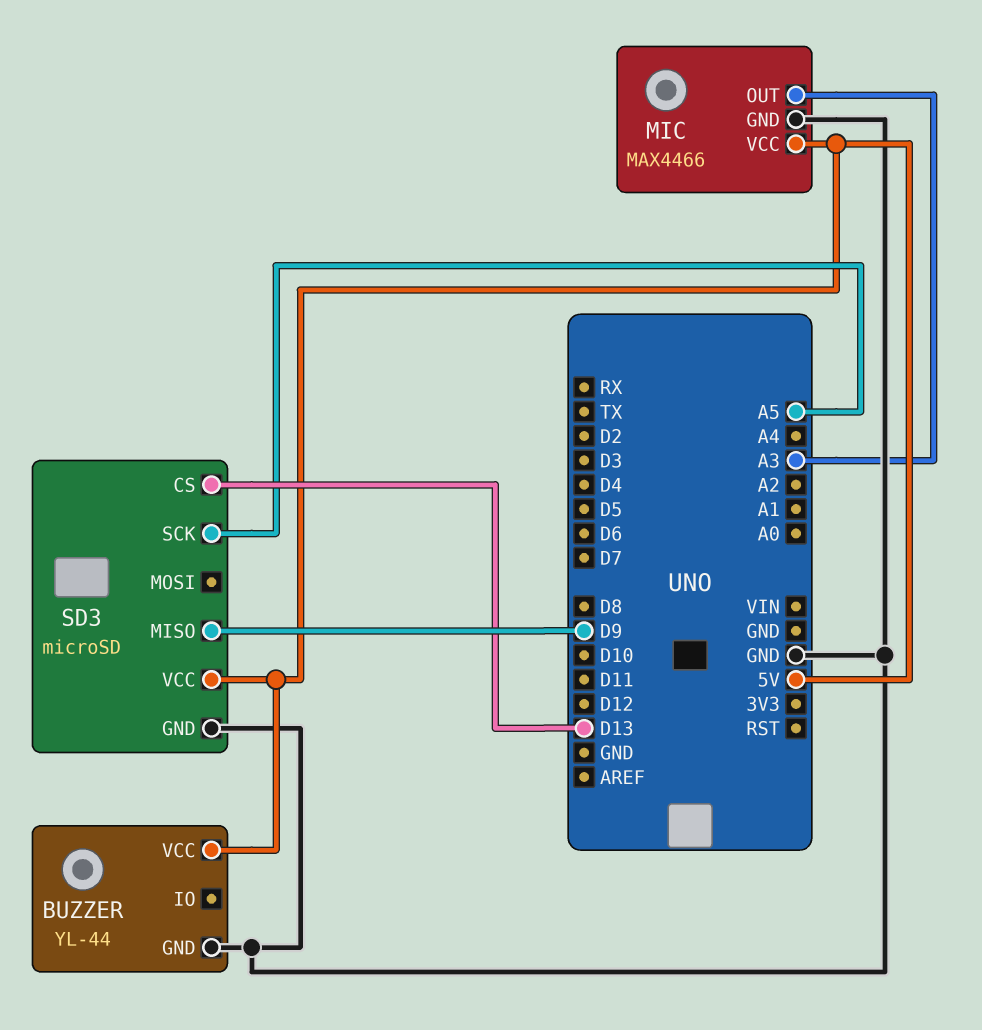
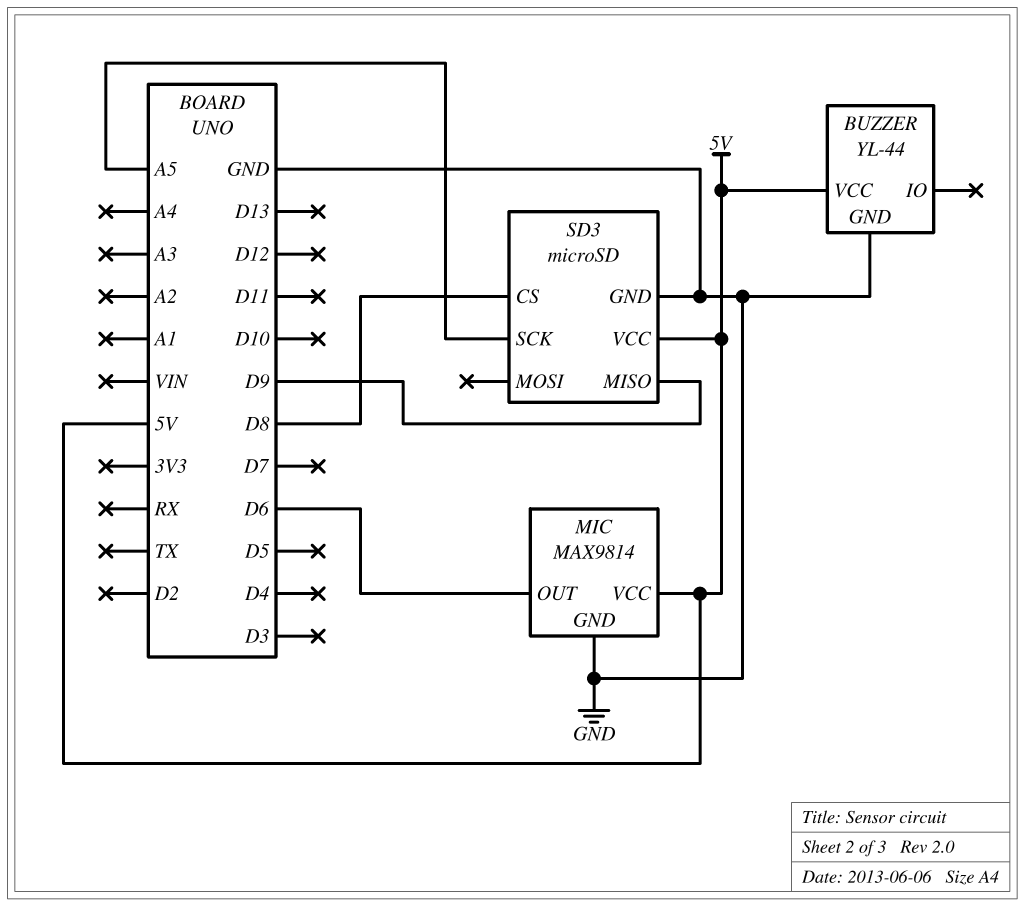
MIC: MAX4466 -> MAX9814
MIC pin OUT: A3 -> D6
SD3 pin CS: D13 -> D8

